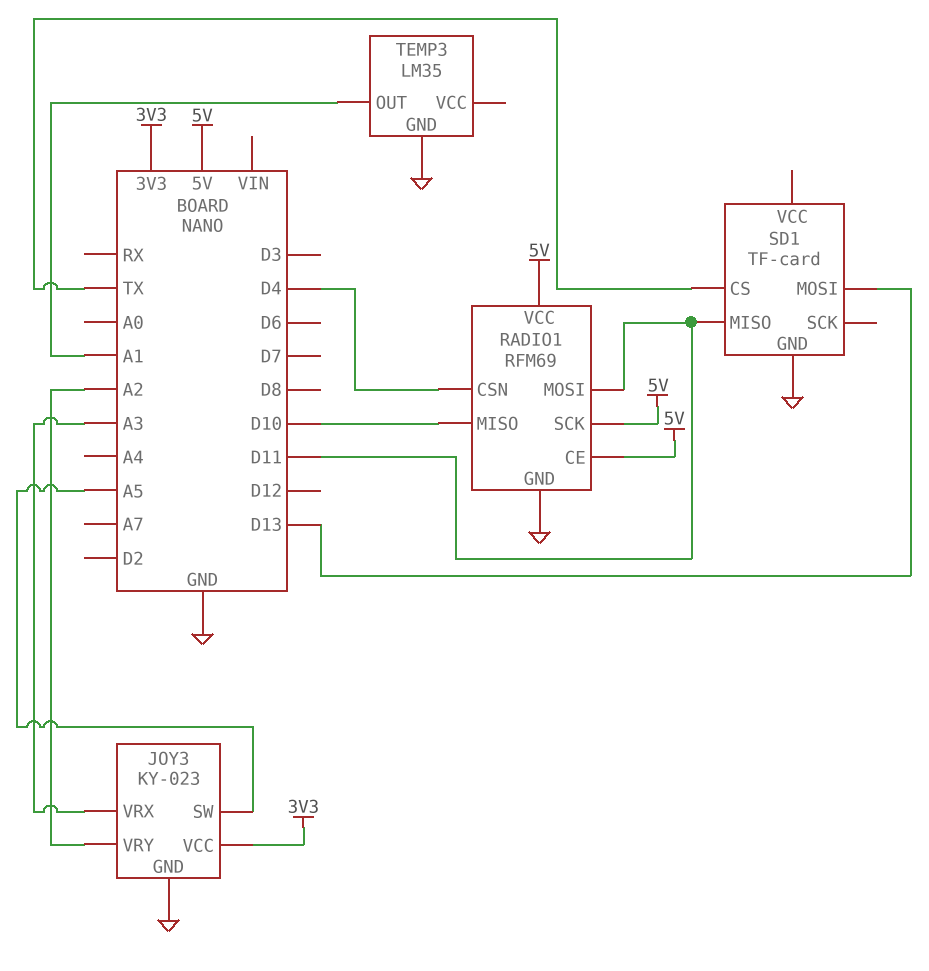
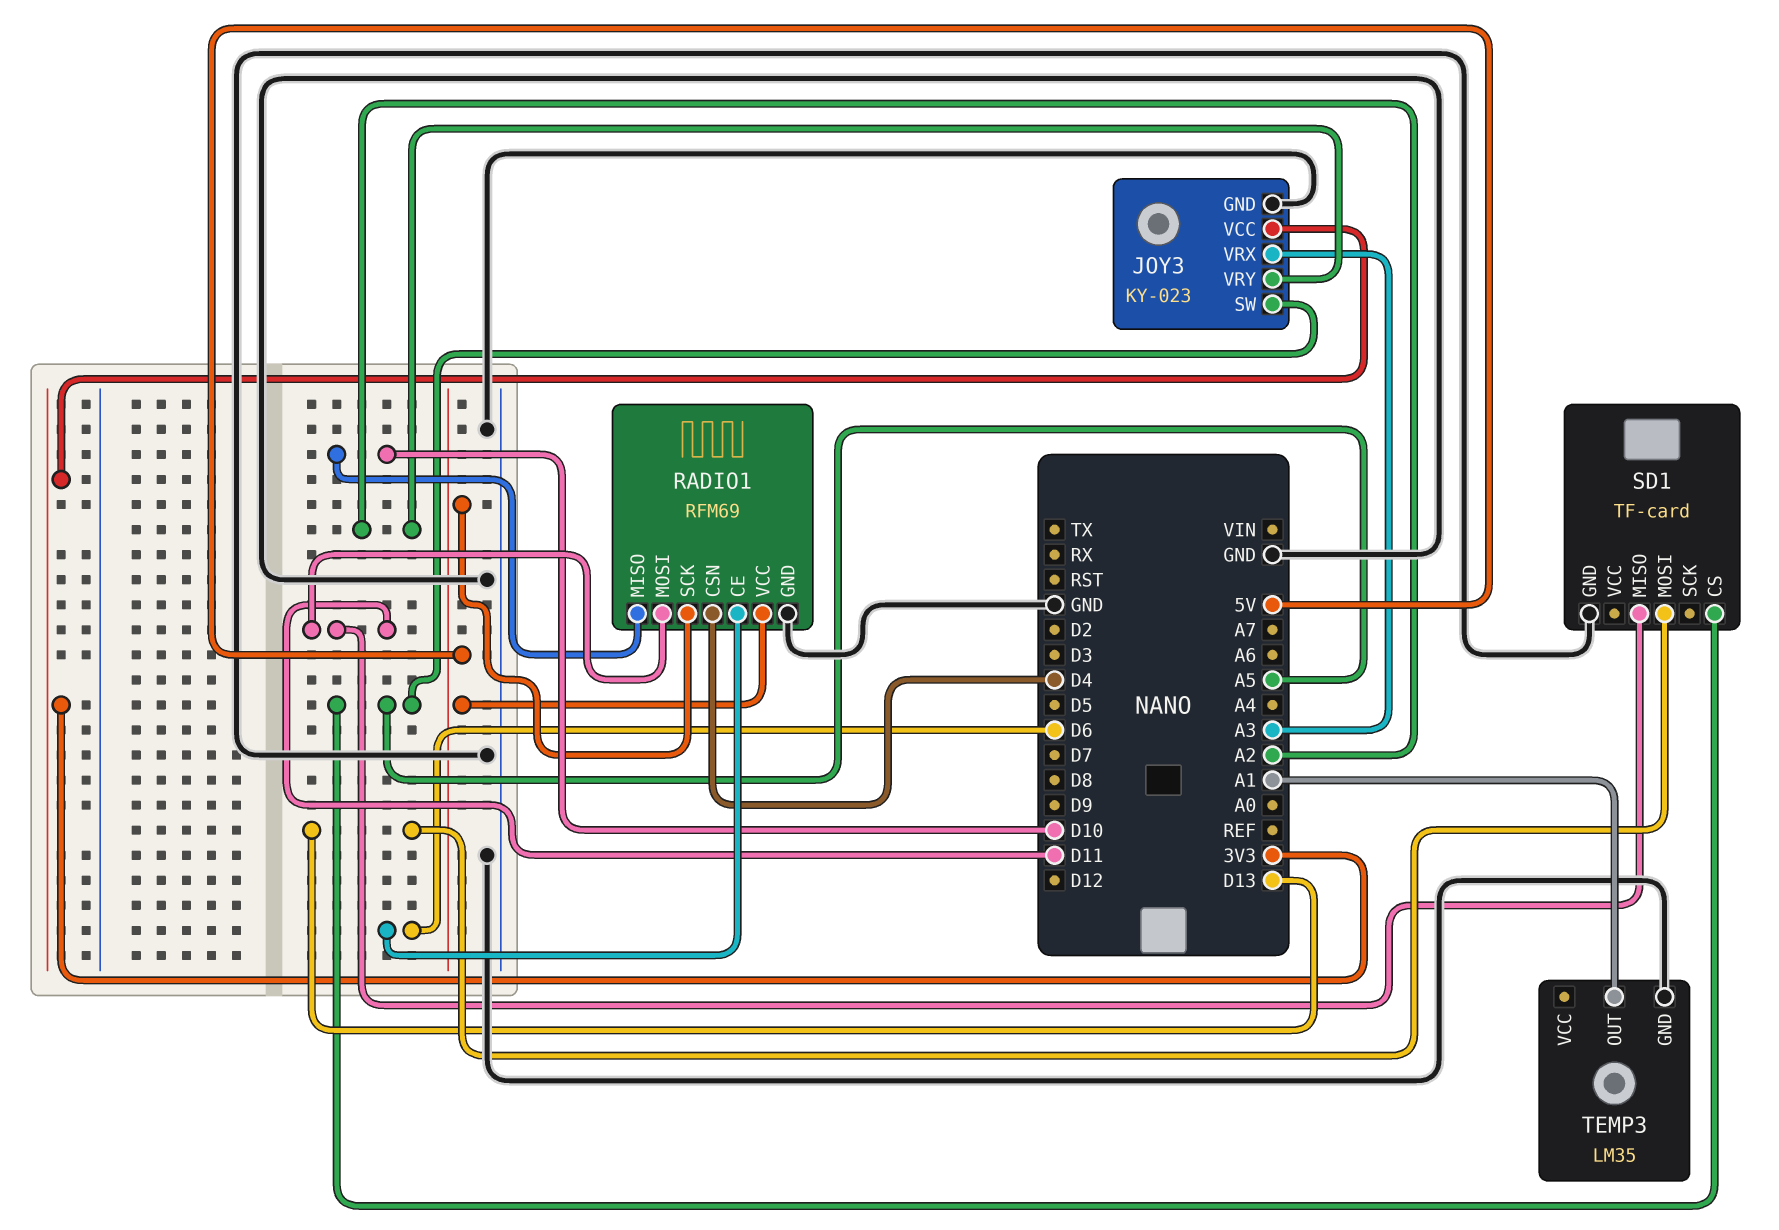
RADIO1 pin CE: 5V -> D6
SD1 pin CS: TX -> A5

